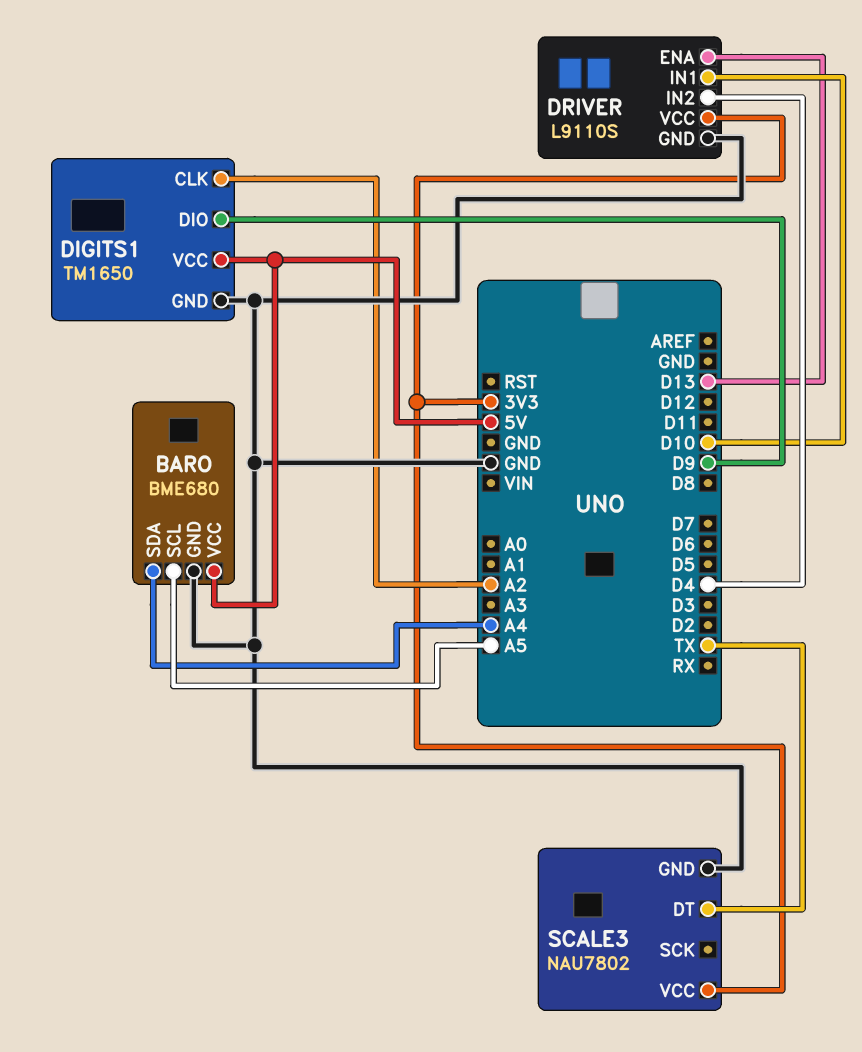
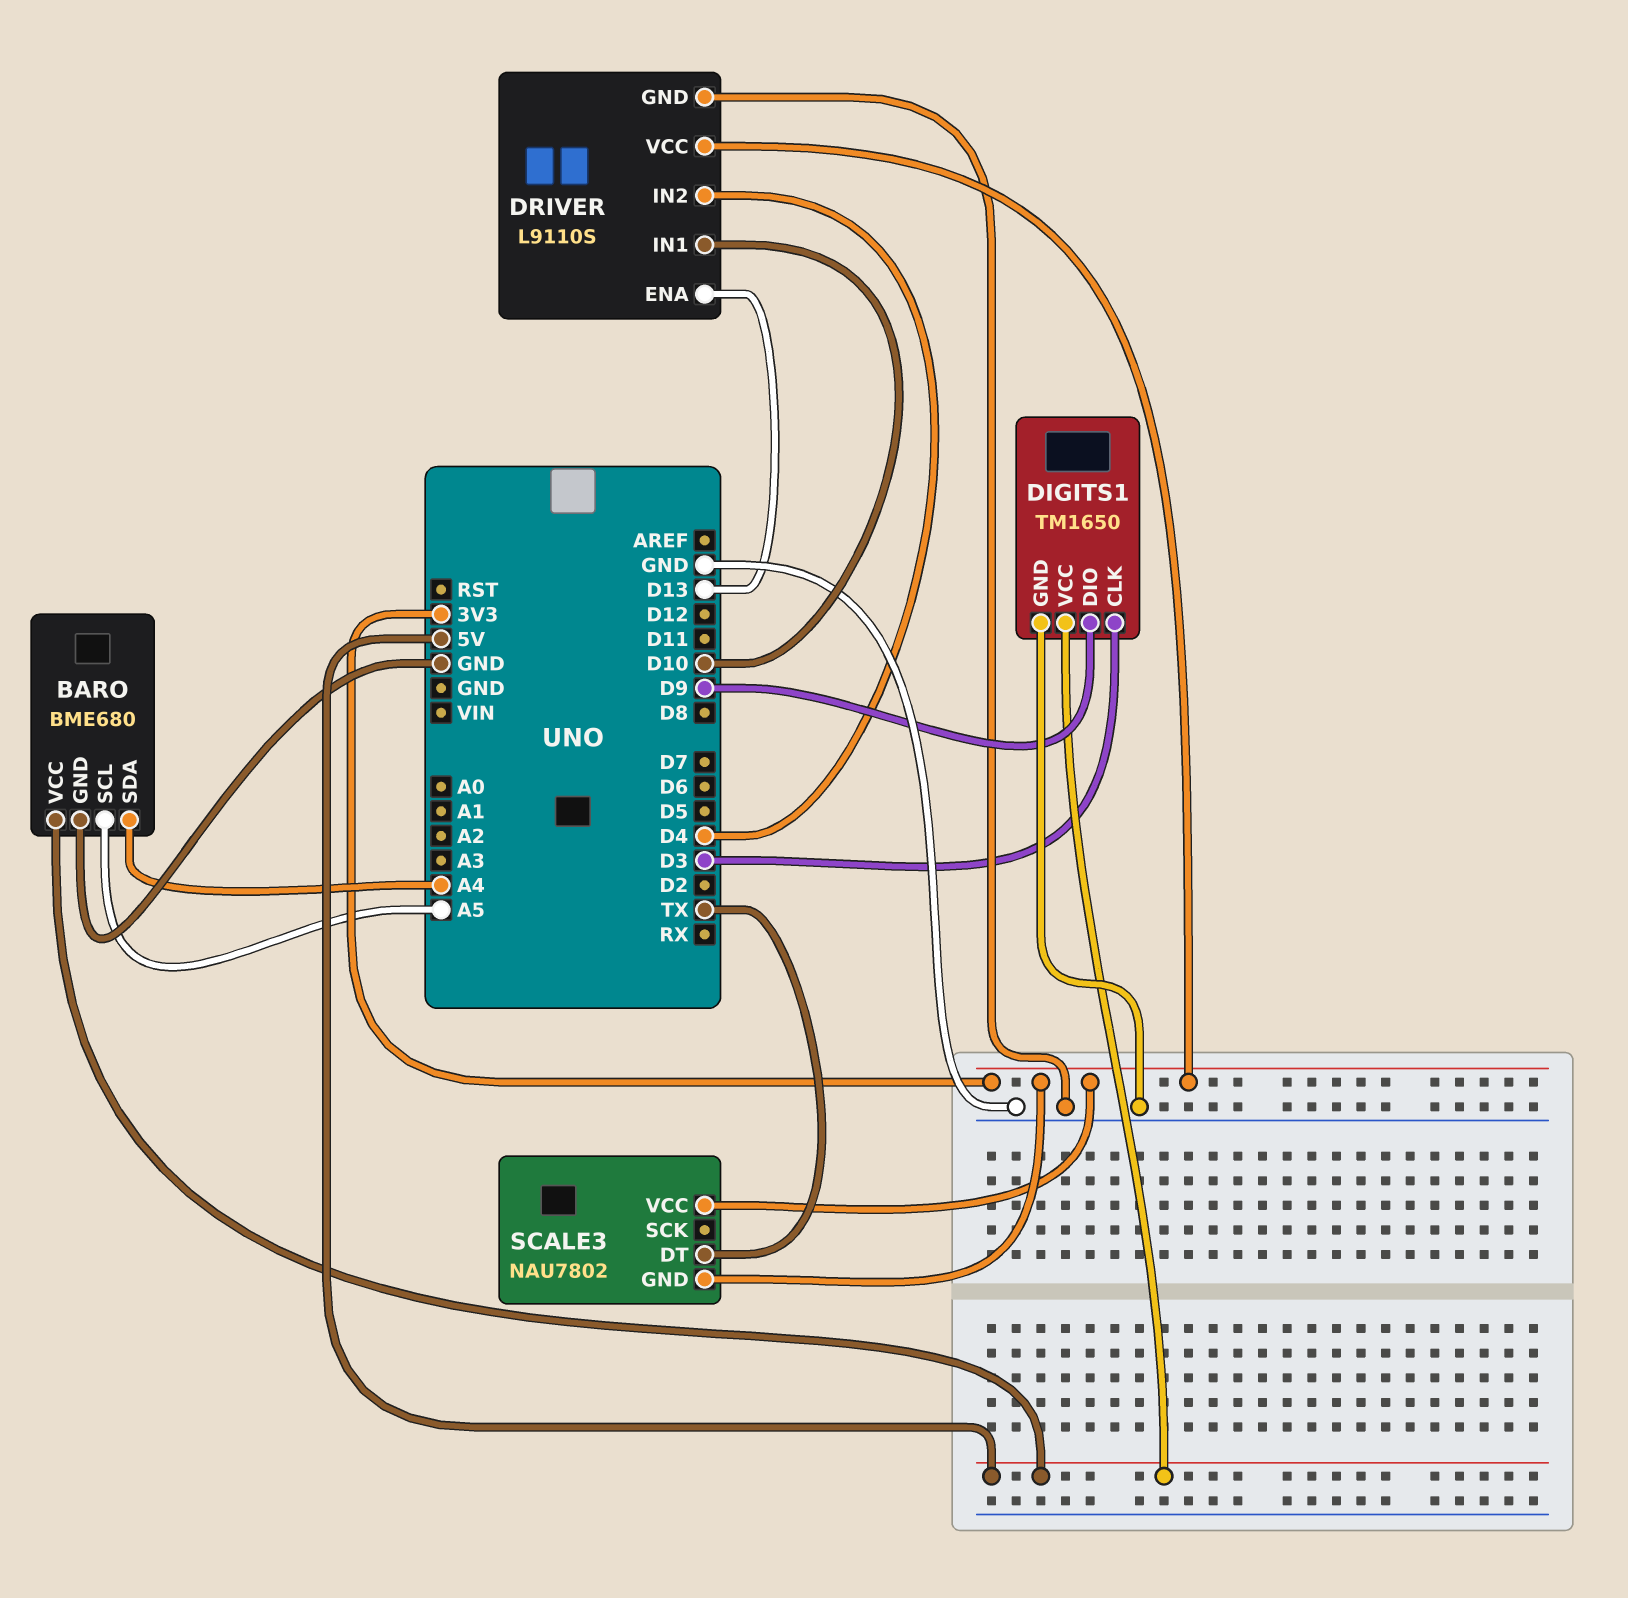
DIGITS1 pin CLK: A2 -> D3
SCALE3 pin GND: GND -> 3V3

